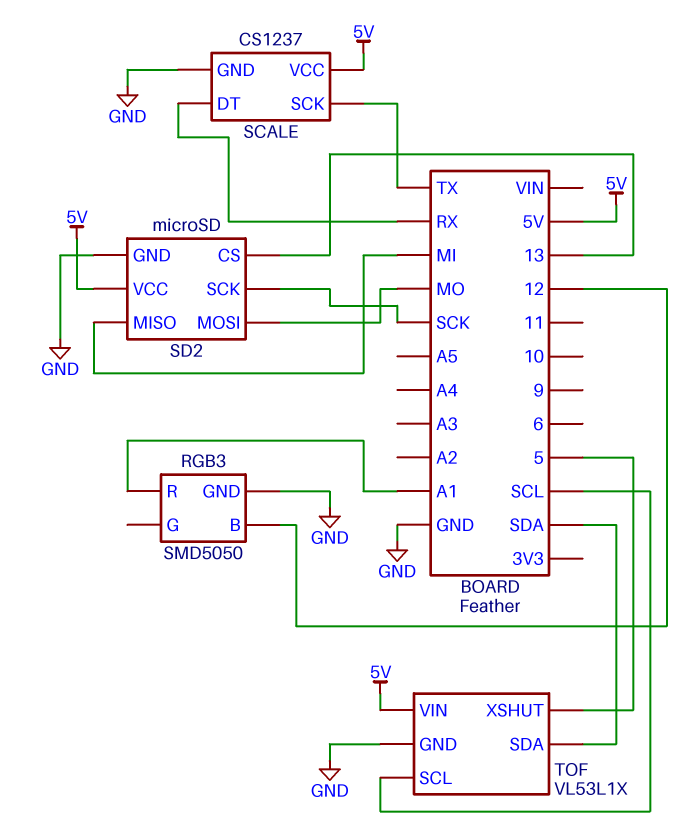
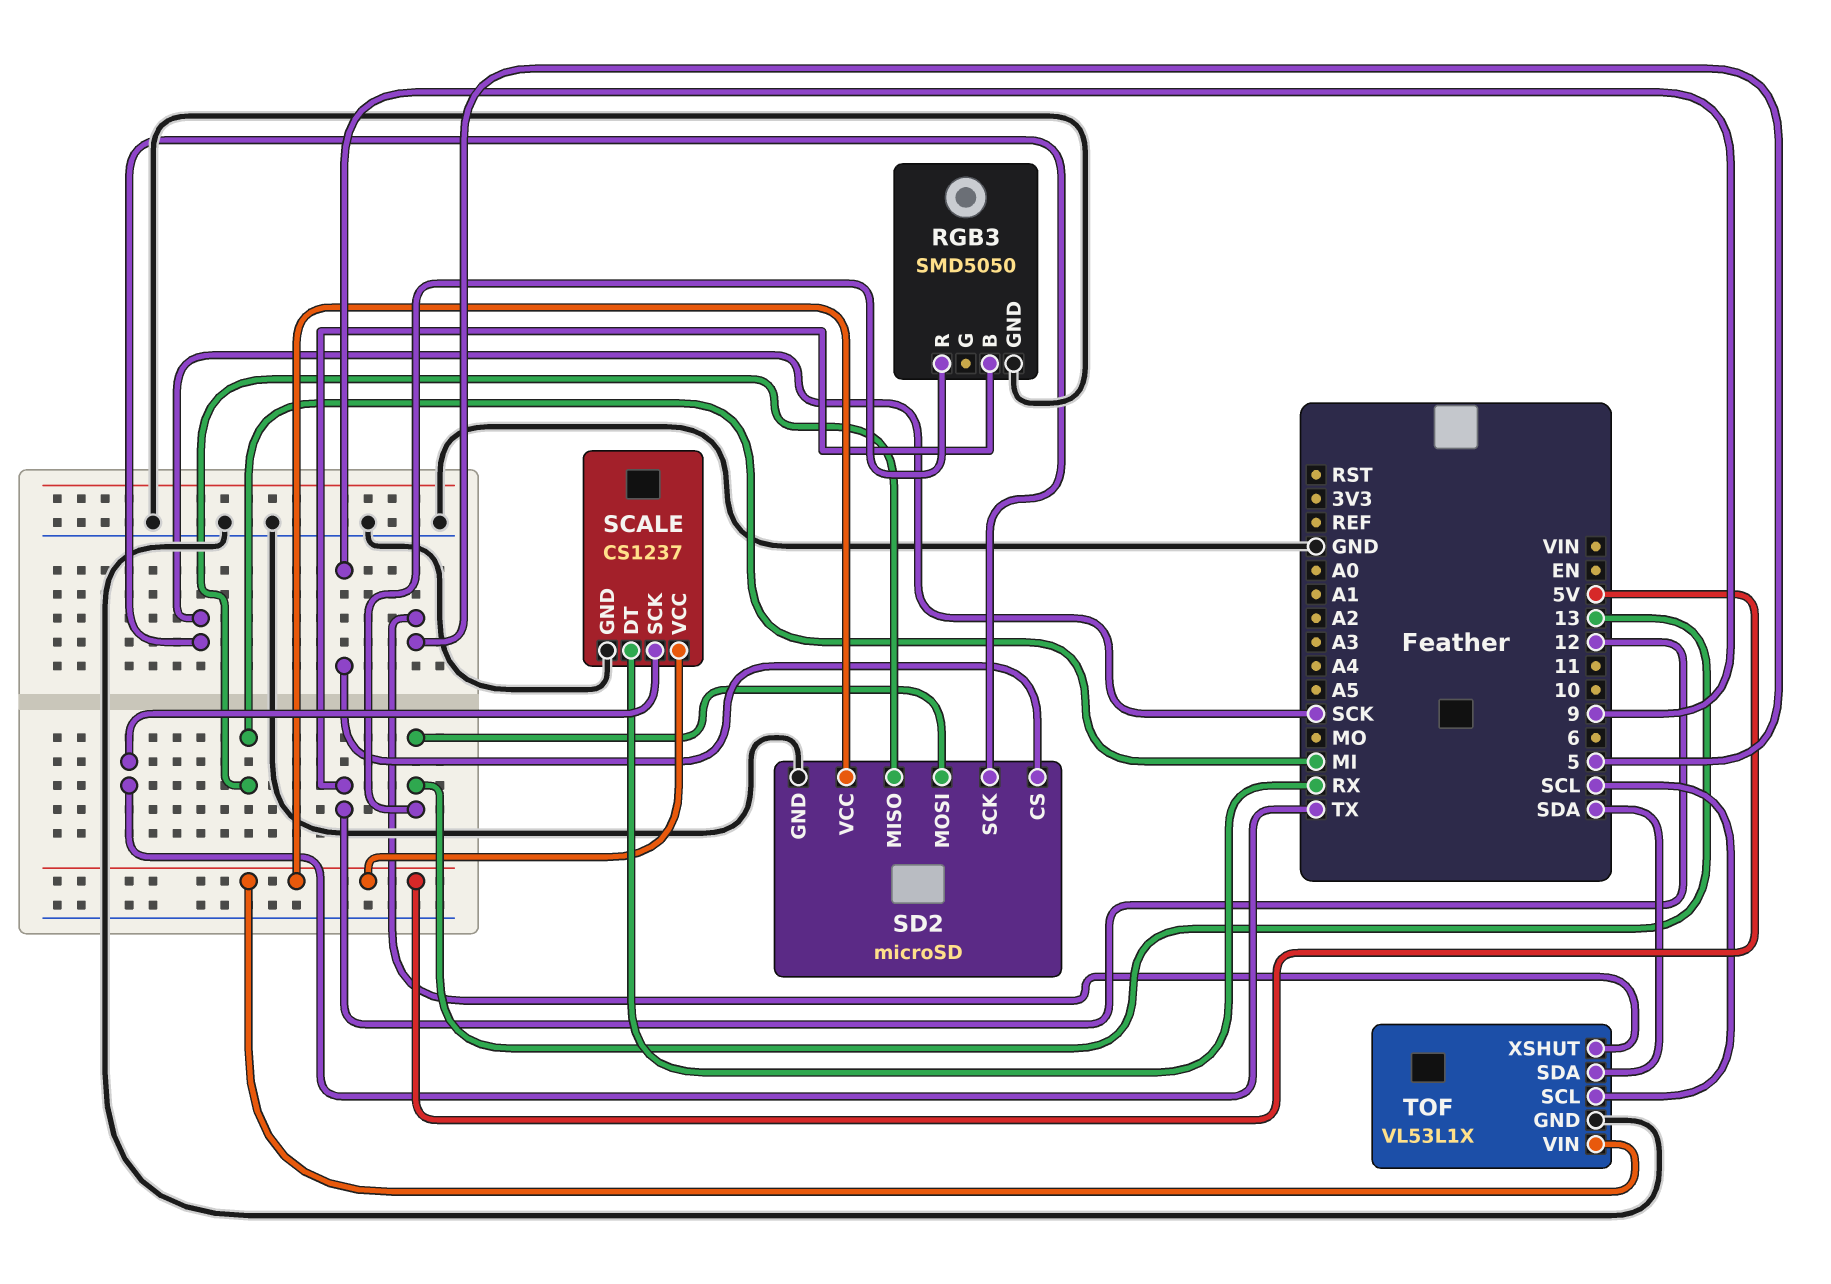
RGB3 pin R: A1 -> 13
SD2 pin CS: 13 -> 9
SD2 pin MOSI: MO -> 13

